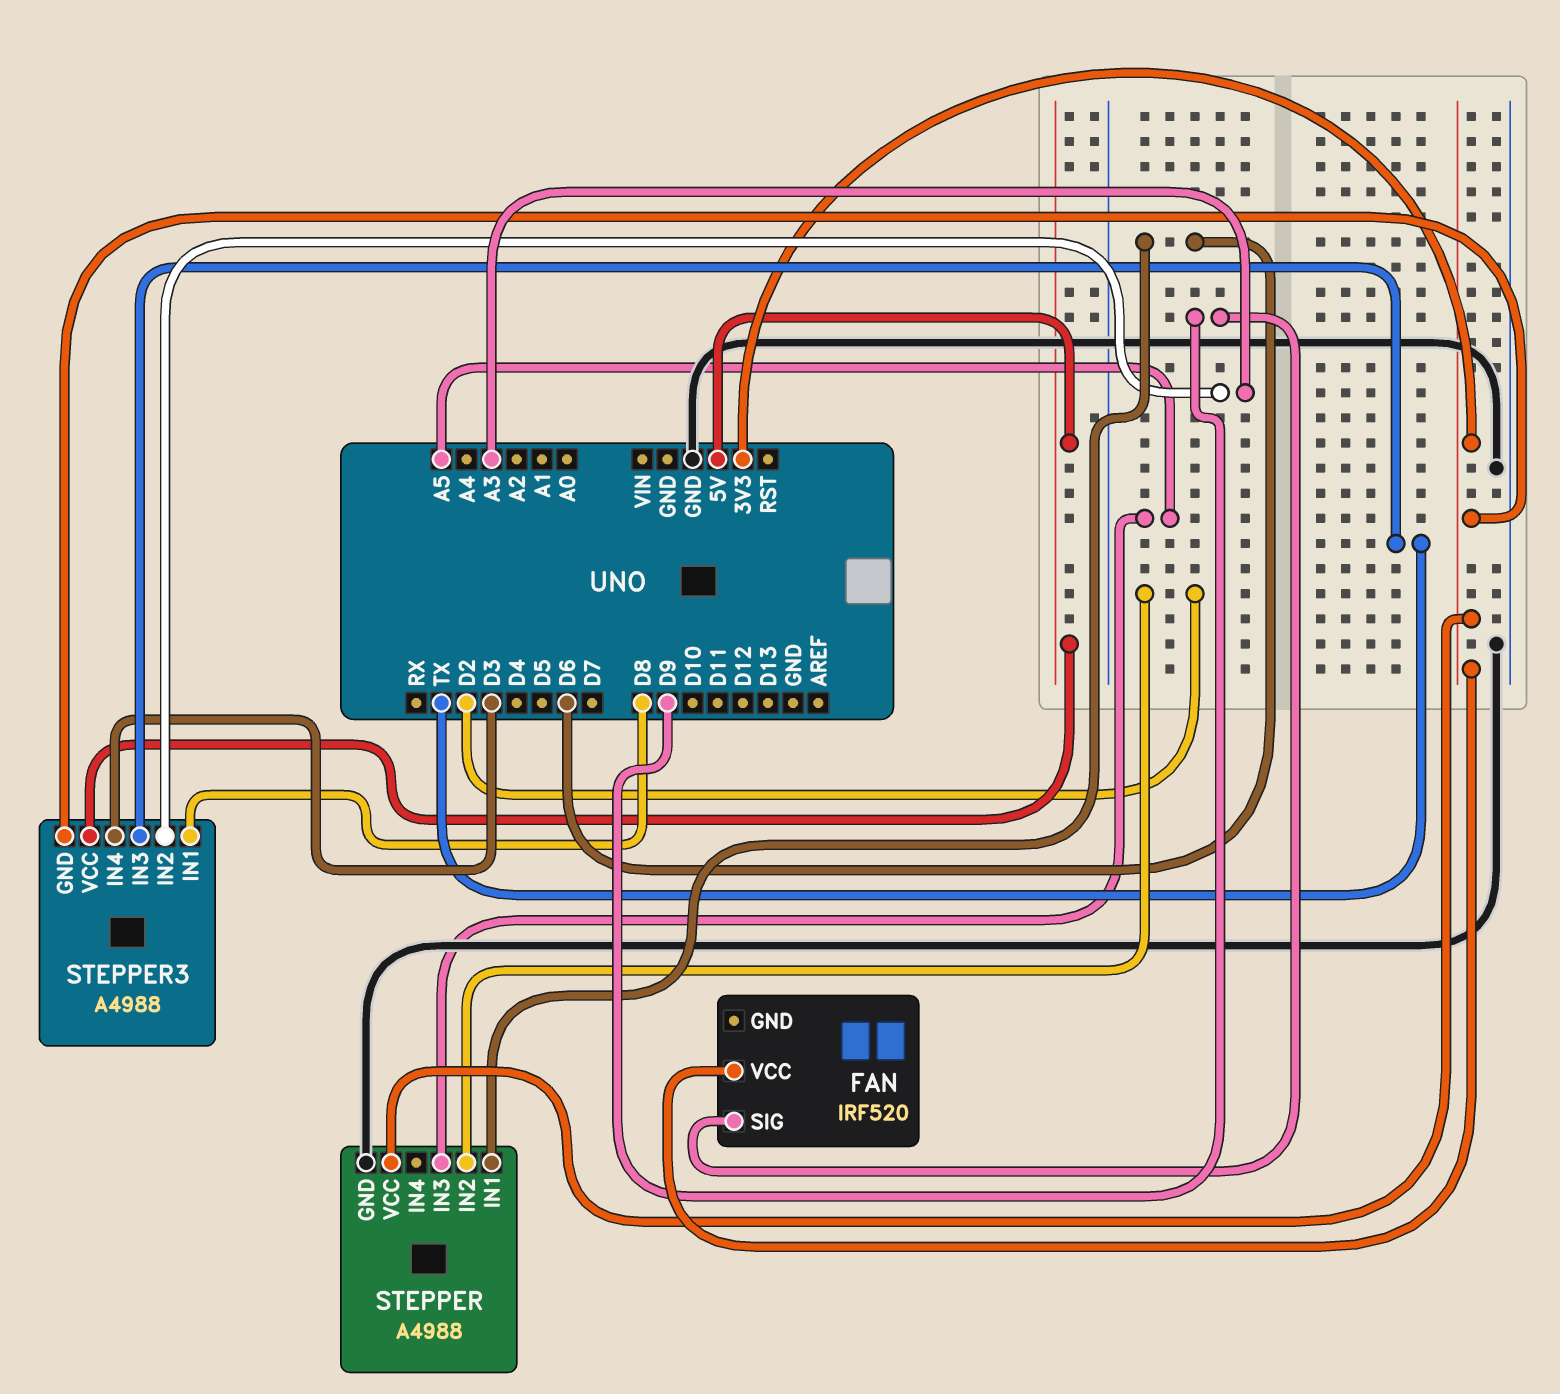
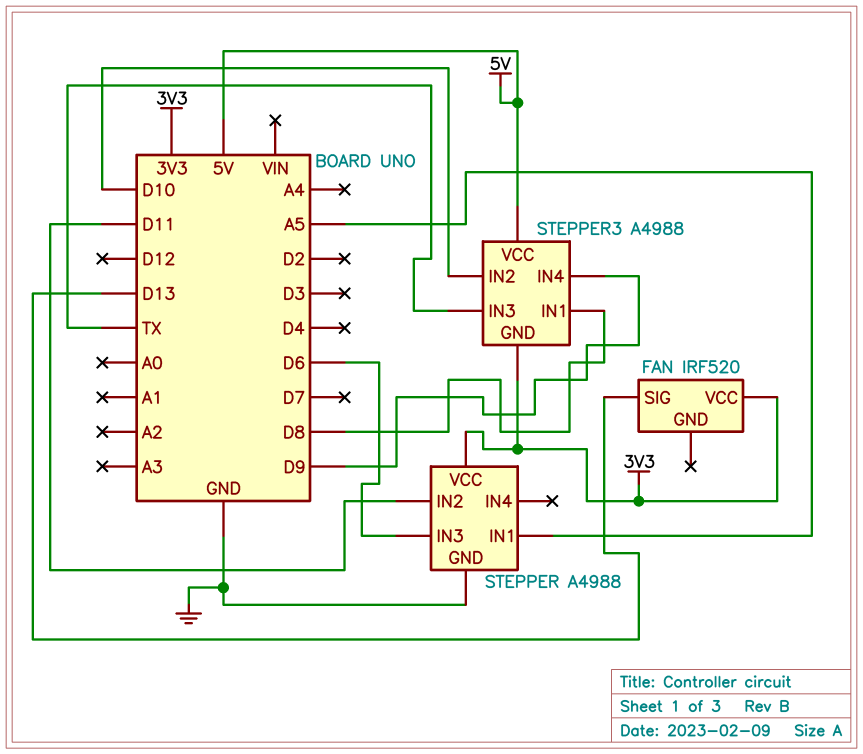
FAN pin SIG: D9 -> D13
STEPPER pin IN1: D6 -> A5
STEPPER pin IN2: D2 -> D11
STEPPER pin IN3: A5 -> D6
STEPPER3 pin IN2: A3 -> D10
STEPPER3 pin IN4: D3 -> D9

